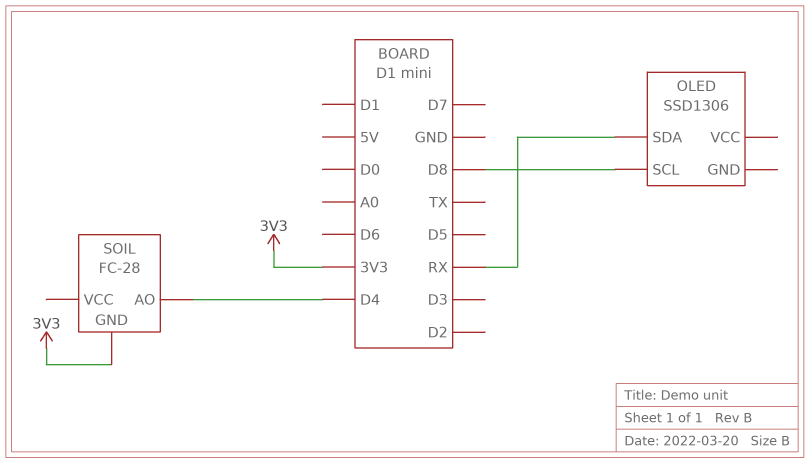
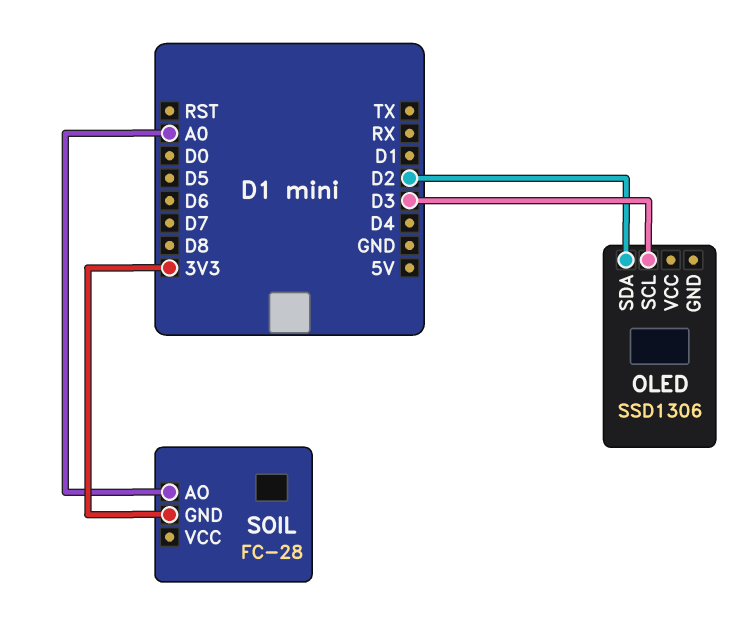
OLED pin SCL: D8 -> D3
OLED pin SDA: RX -> D2
SOIL pin AO: D4 -> A0

